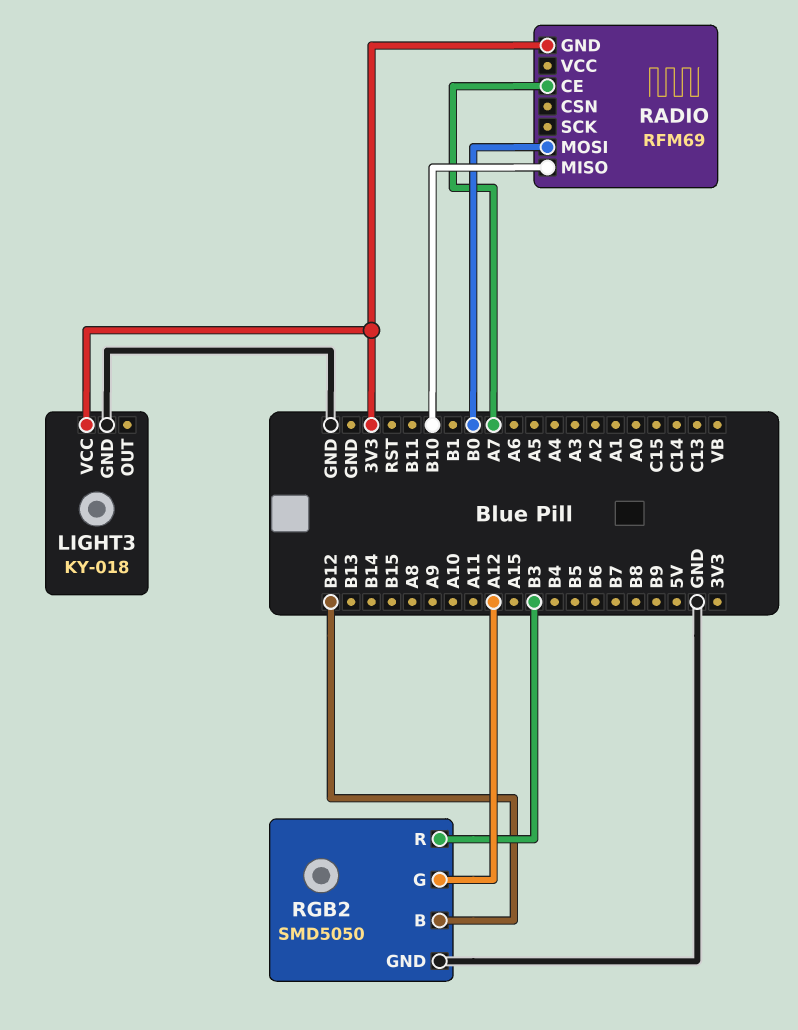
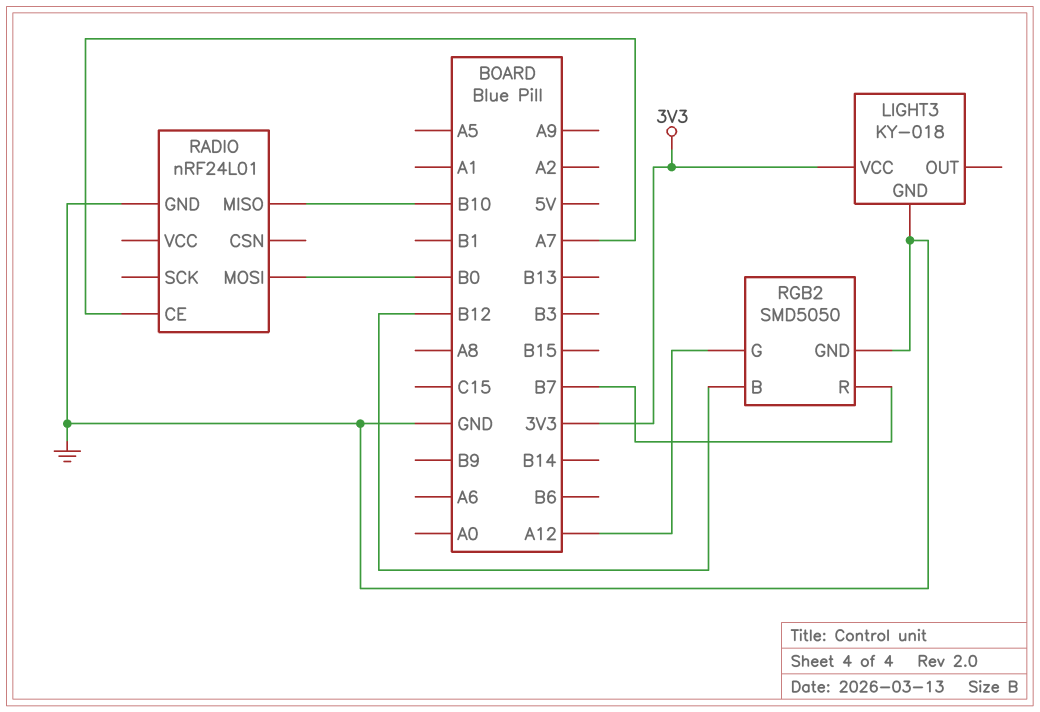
RADIO: RFM69 -> nRF24L01
RADIO pin GND: 3V3 -> GND
RGB2 pin R: B3 -> B7

